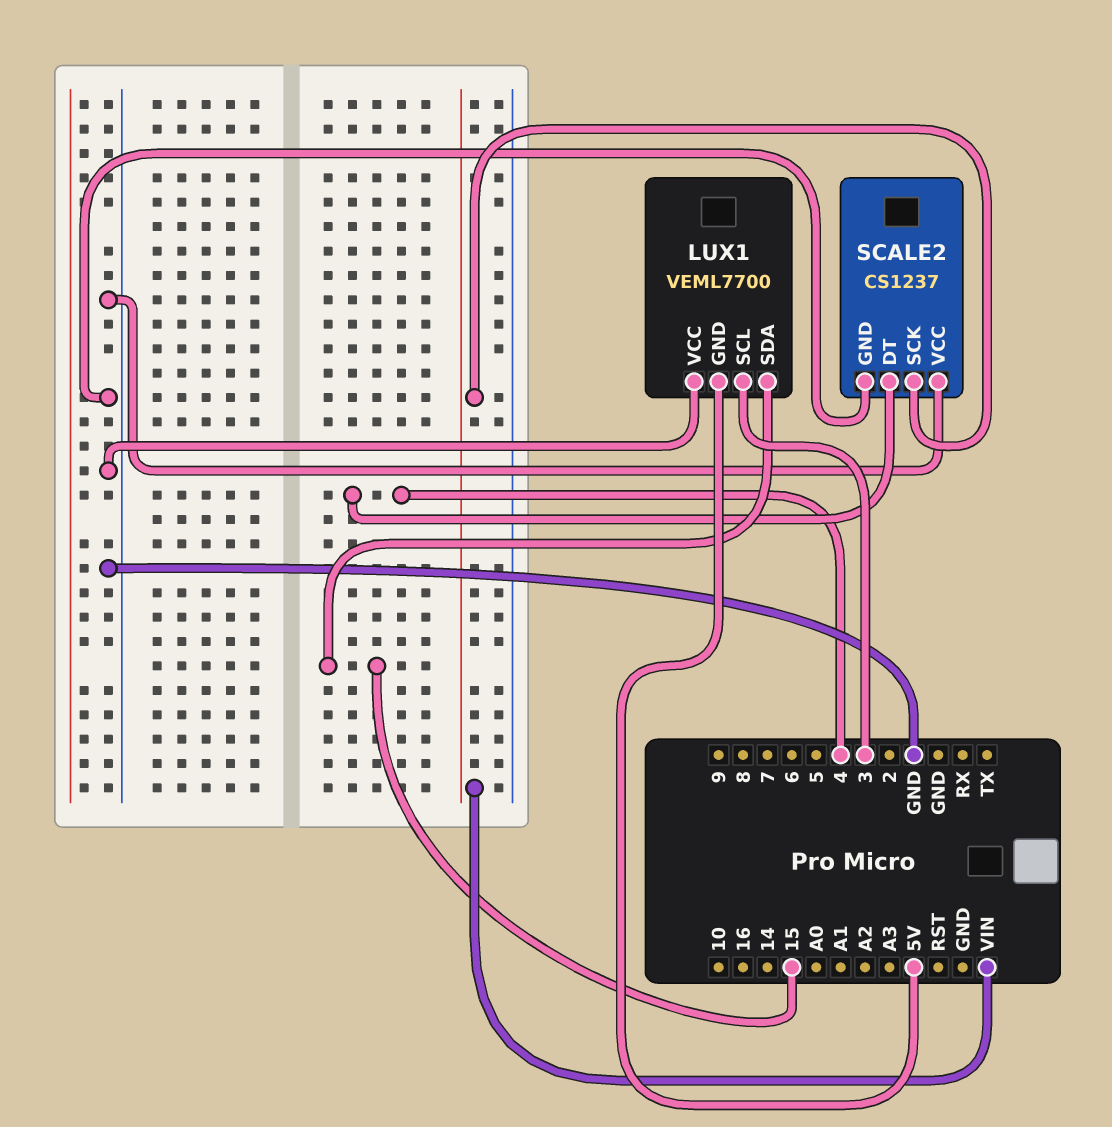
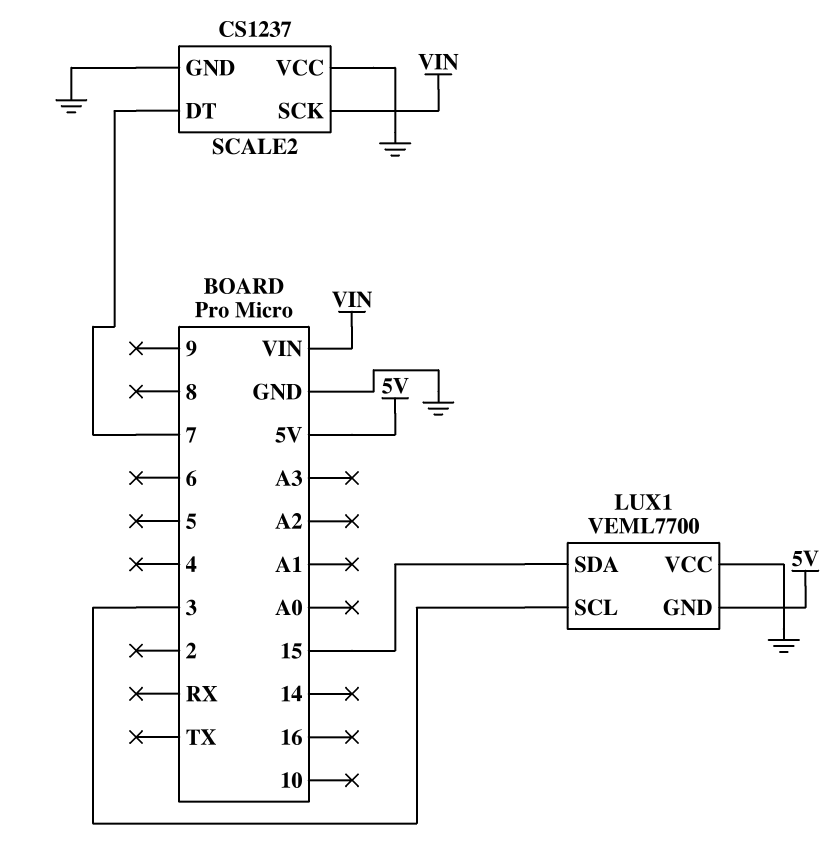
SCALE2 pin DT: 4 -> 7

